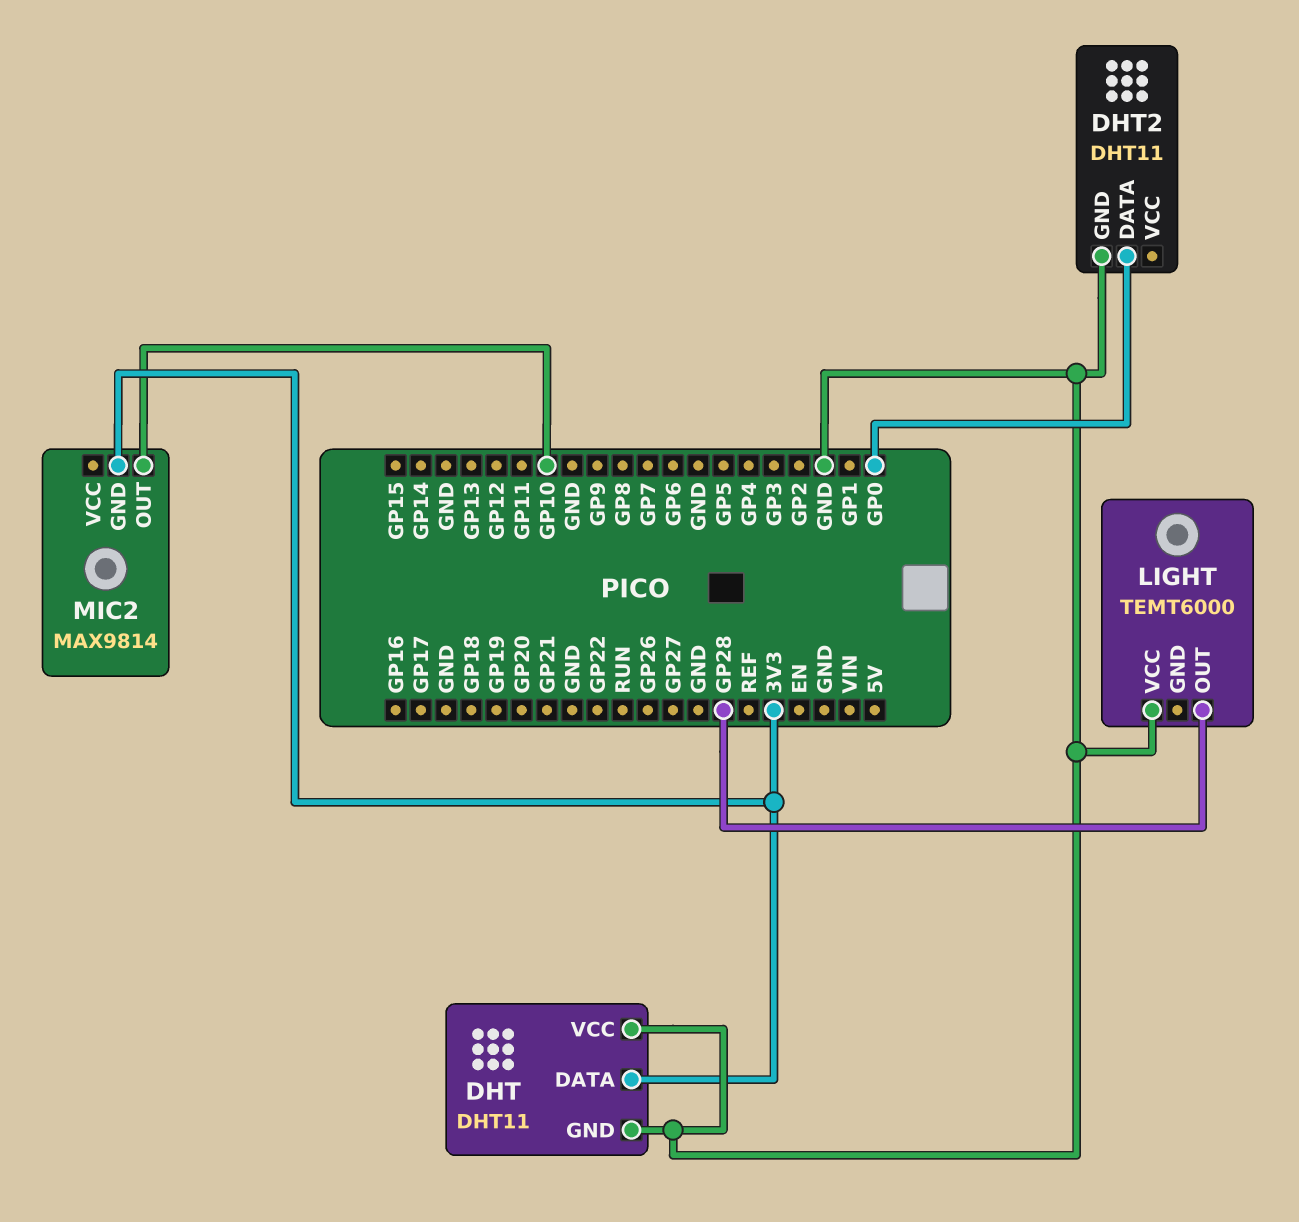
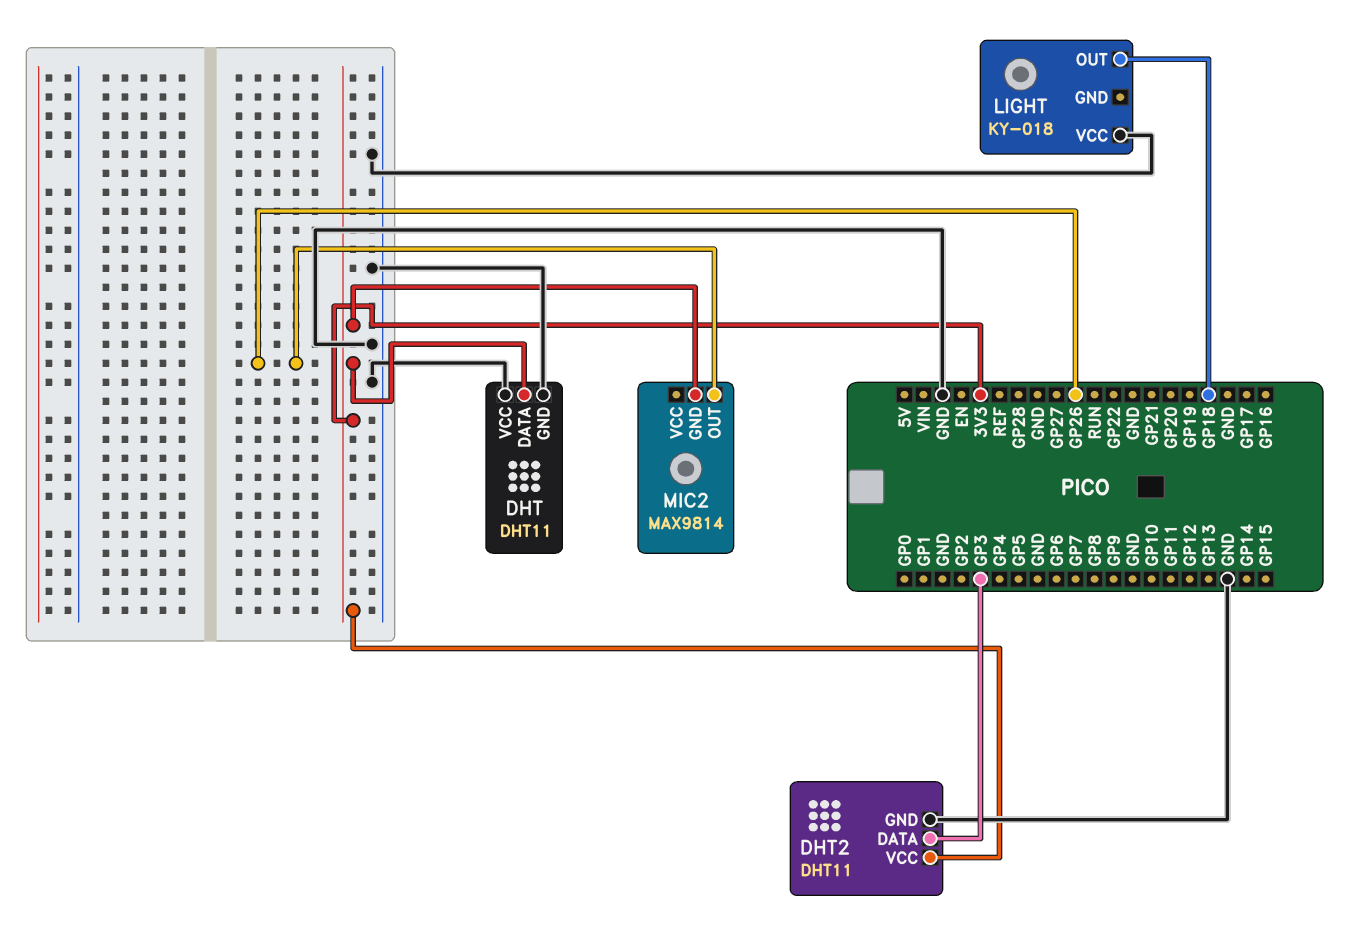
DHT2 pin DATA: GP0 -> GP3
DHT2 pin VCC: none -> 3V3
LIGHT: TEMT6000 -> KY-018
LIGHT pin OUT: GP28 -> GP18
MIC2 pin OUT: GP10 -> GP26

